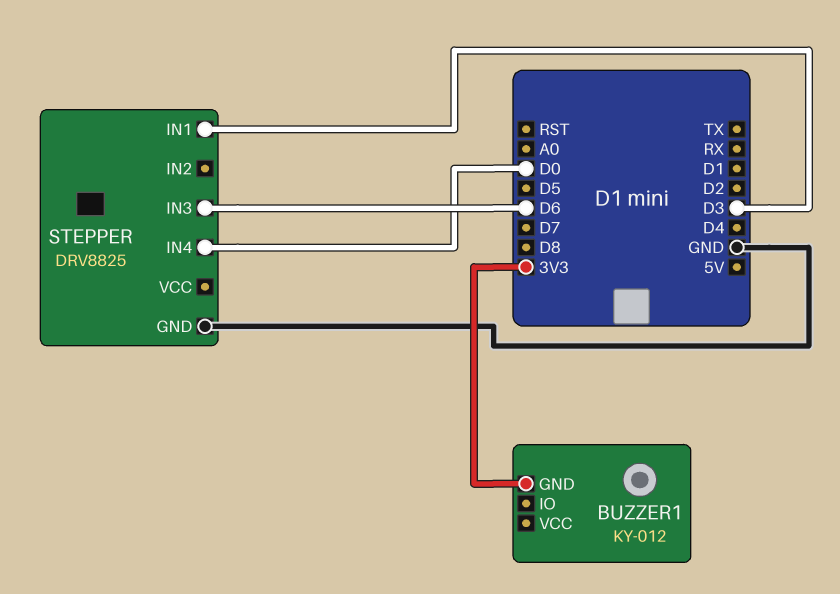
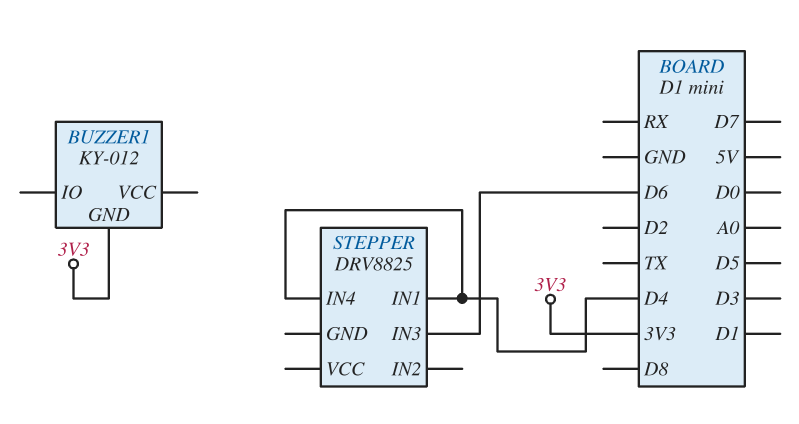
STEPPER pin GND: GND -> none
STEPPER pin IN1: D3 -> D4
STEPPER pin IN4: D0 -> D4

